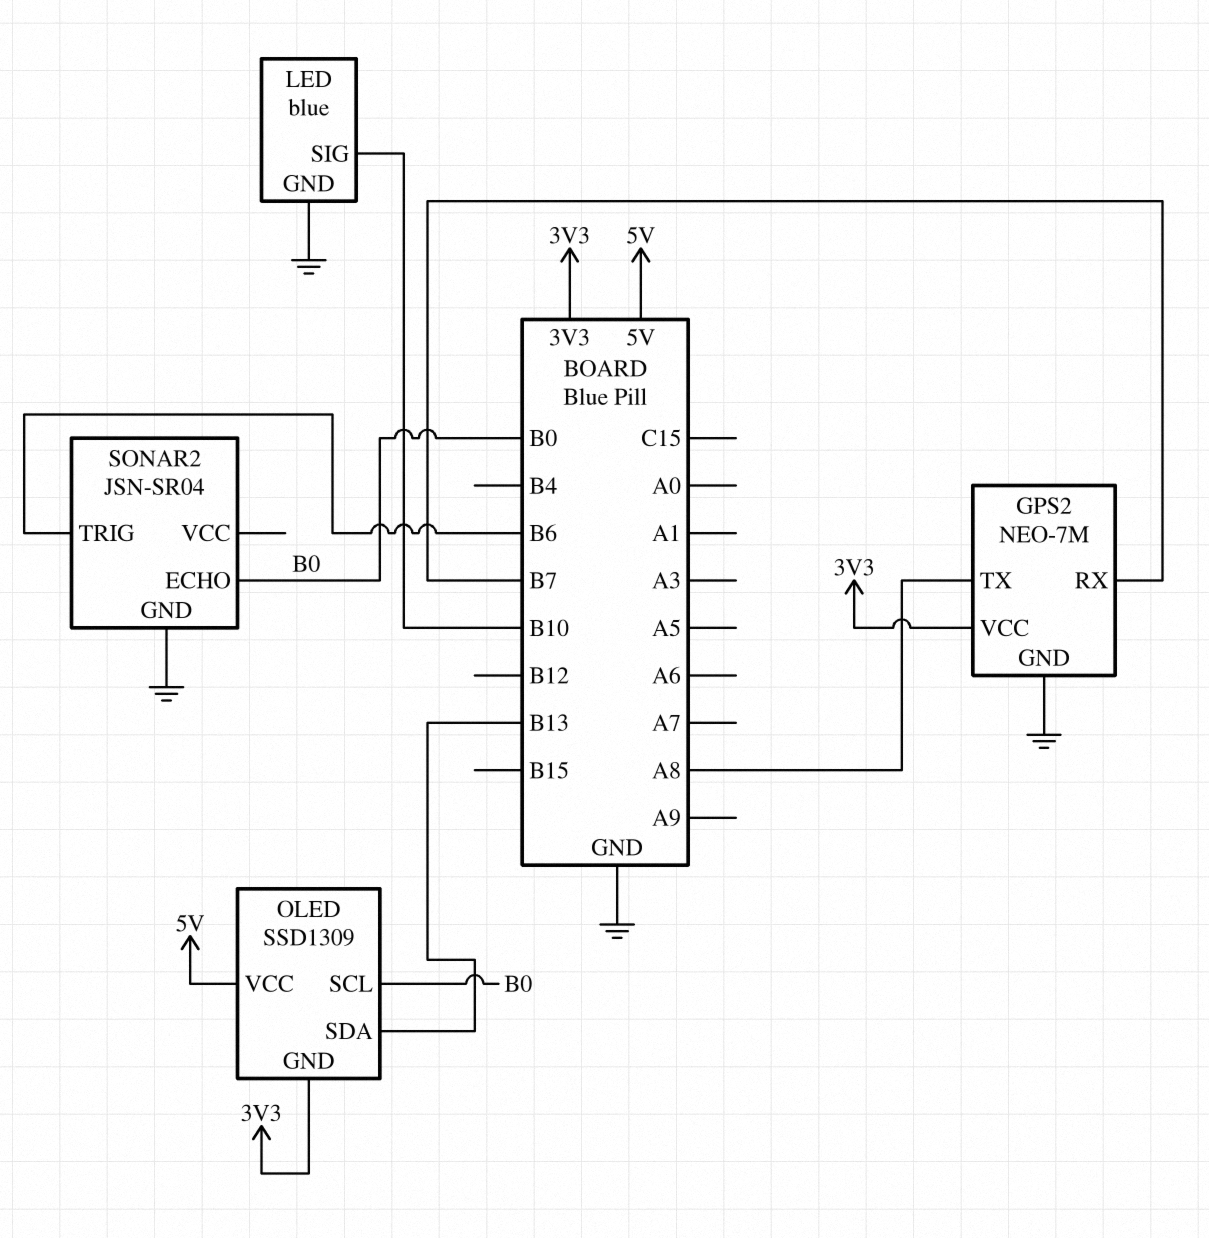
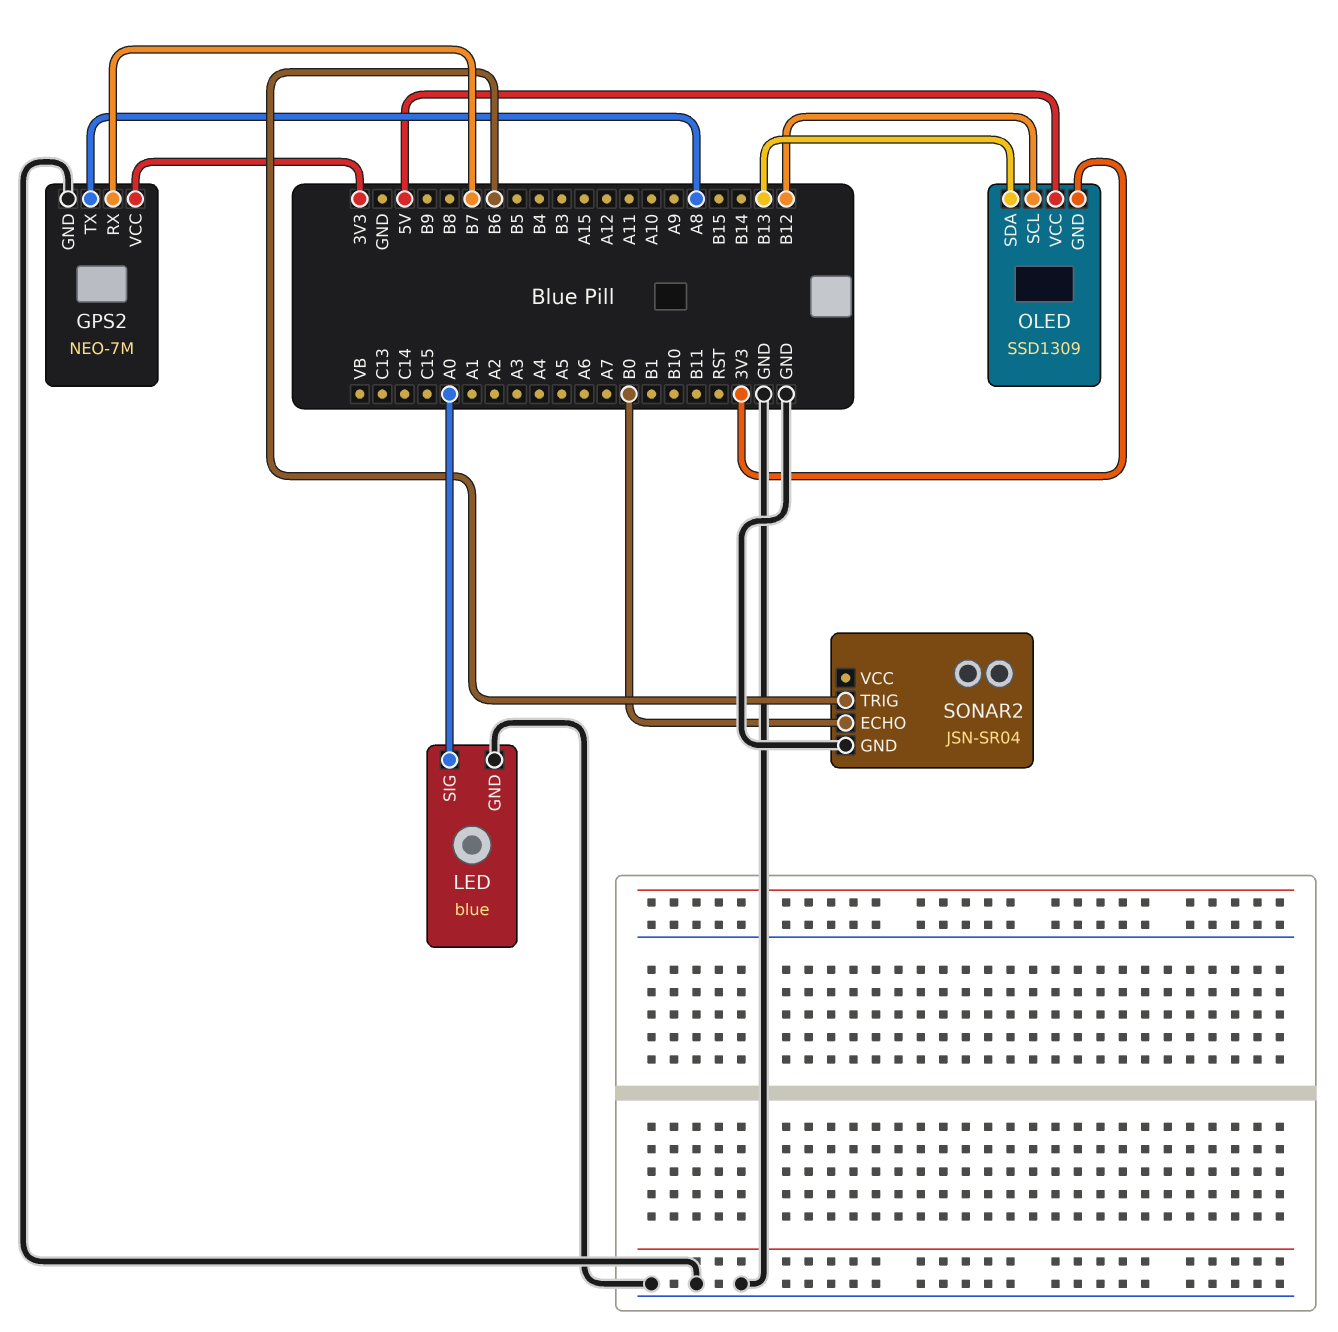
LED pin SIG: B10 -> A0
OLED pin SCL: B0 -> B12

